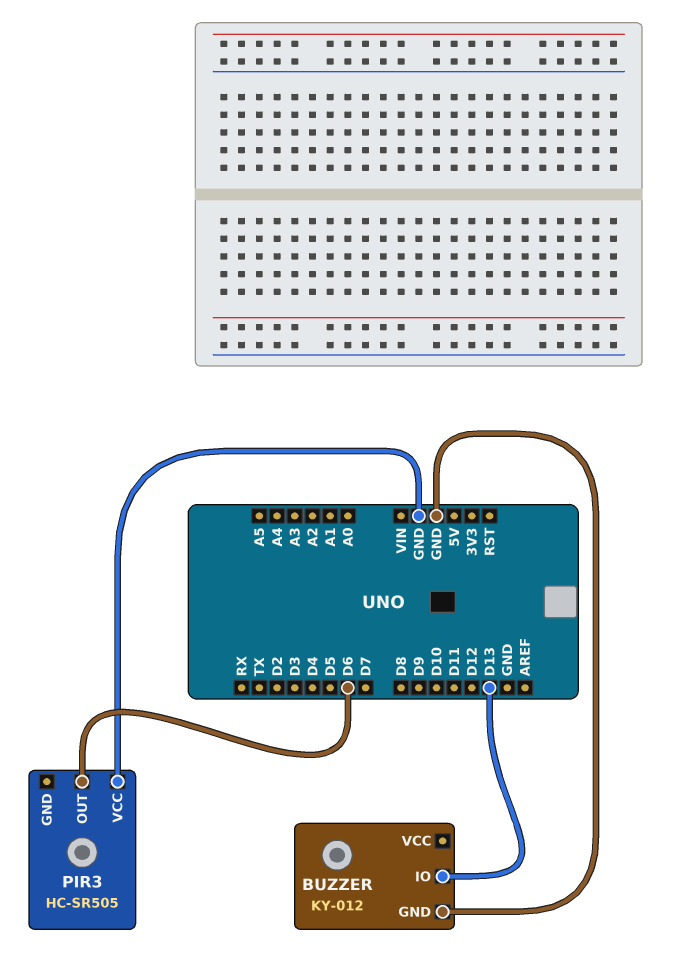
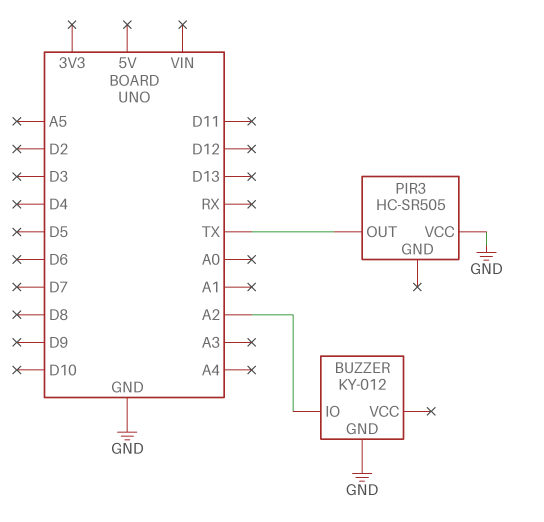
BUZZER pin IO: D13 -> A2
PIR3 pin OUT: D6 -> TX

